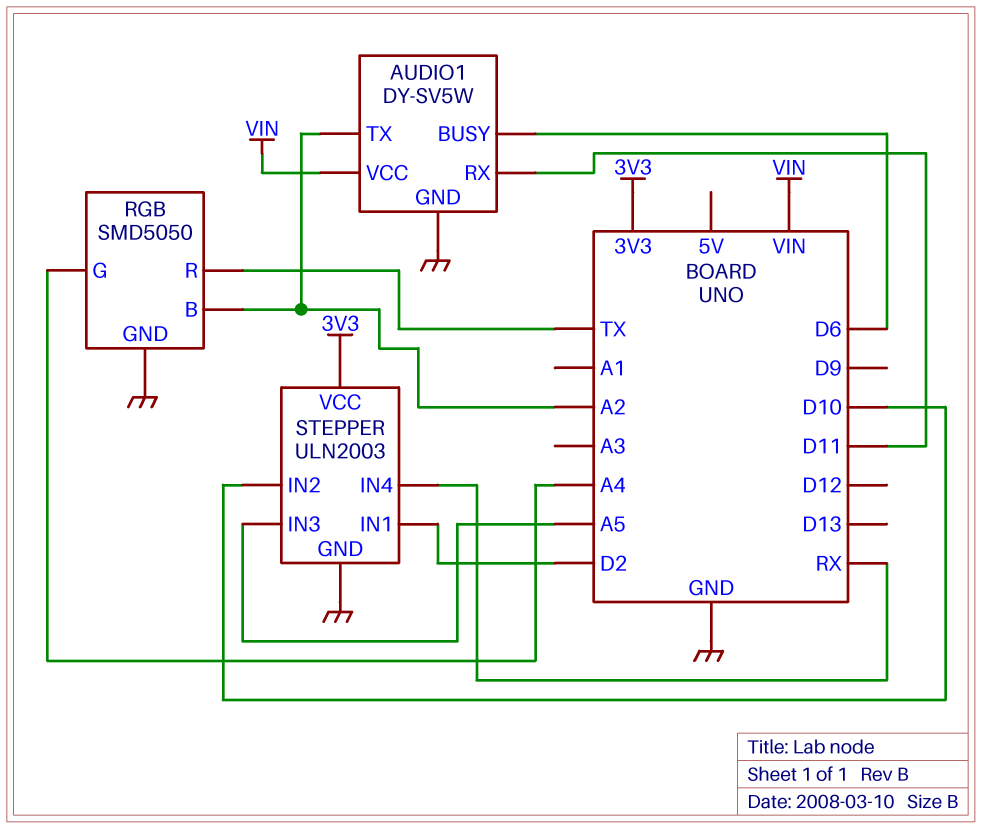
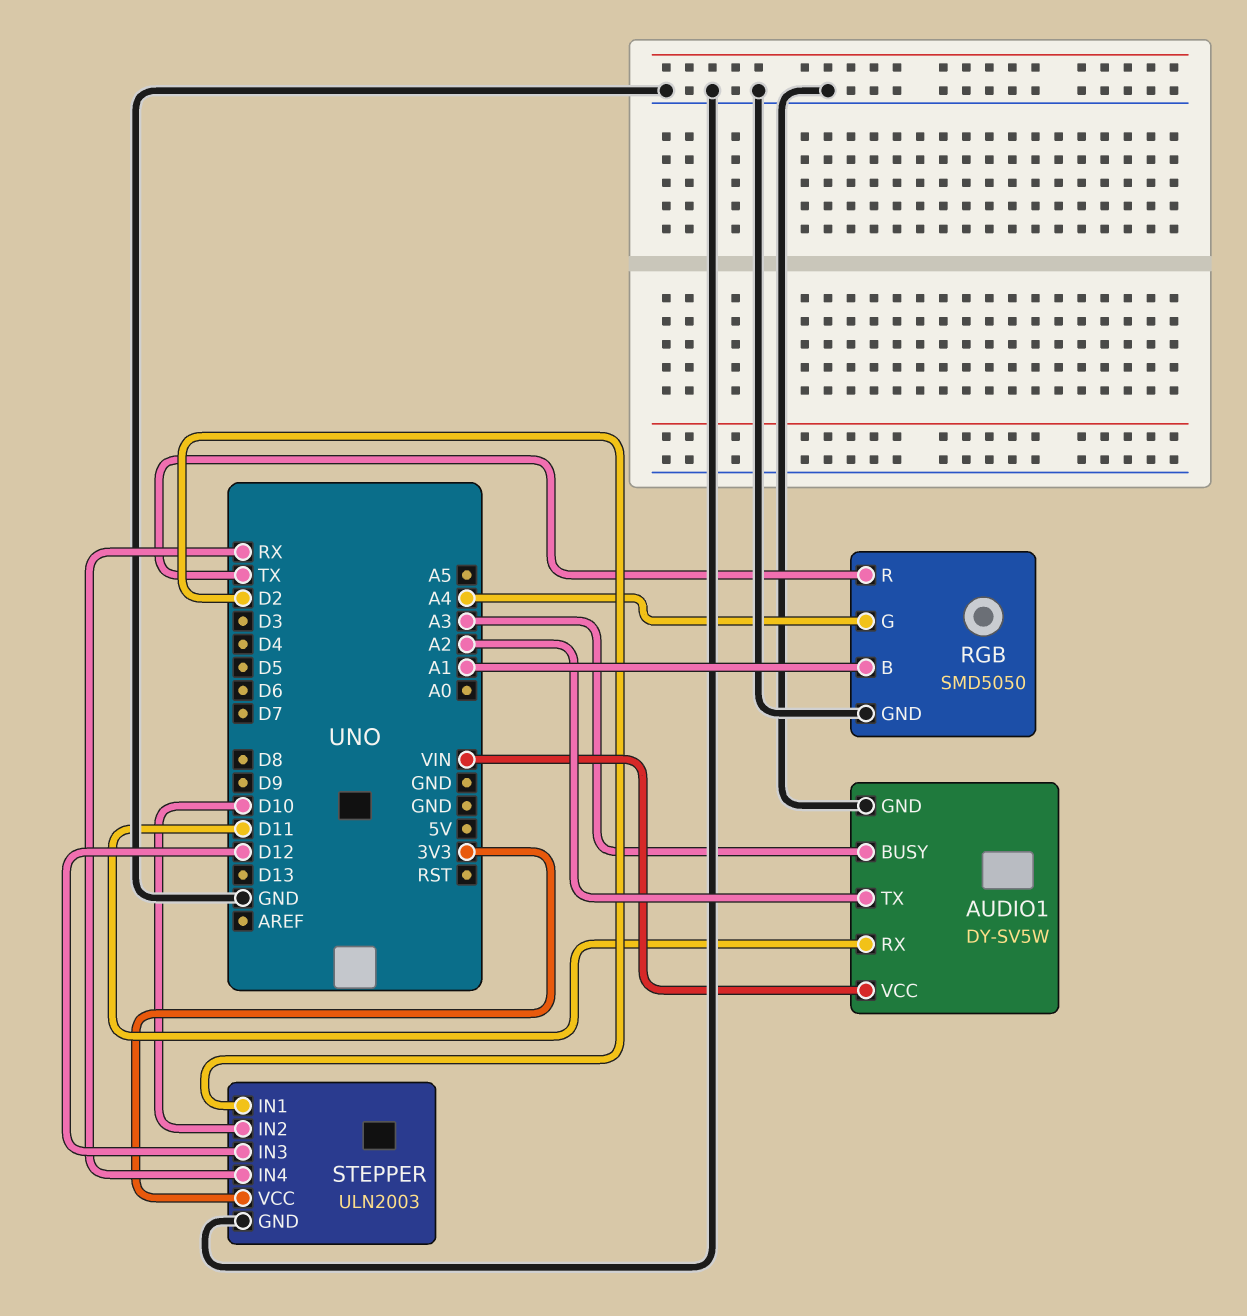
AUDIO1 pin BUSY: D6 -> A3
RGB pin B: A2 -> A1
STEPPER pin IN3: A5 -> D12

